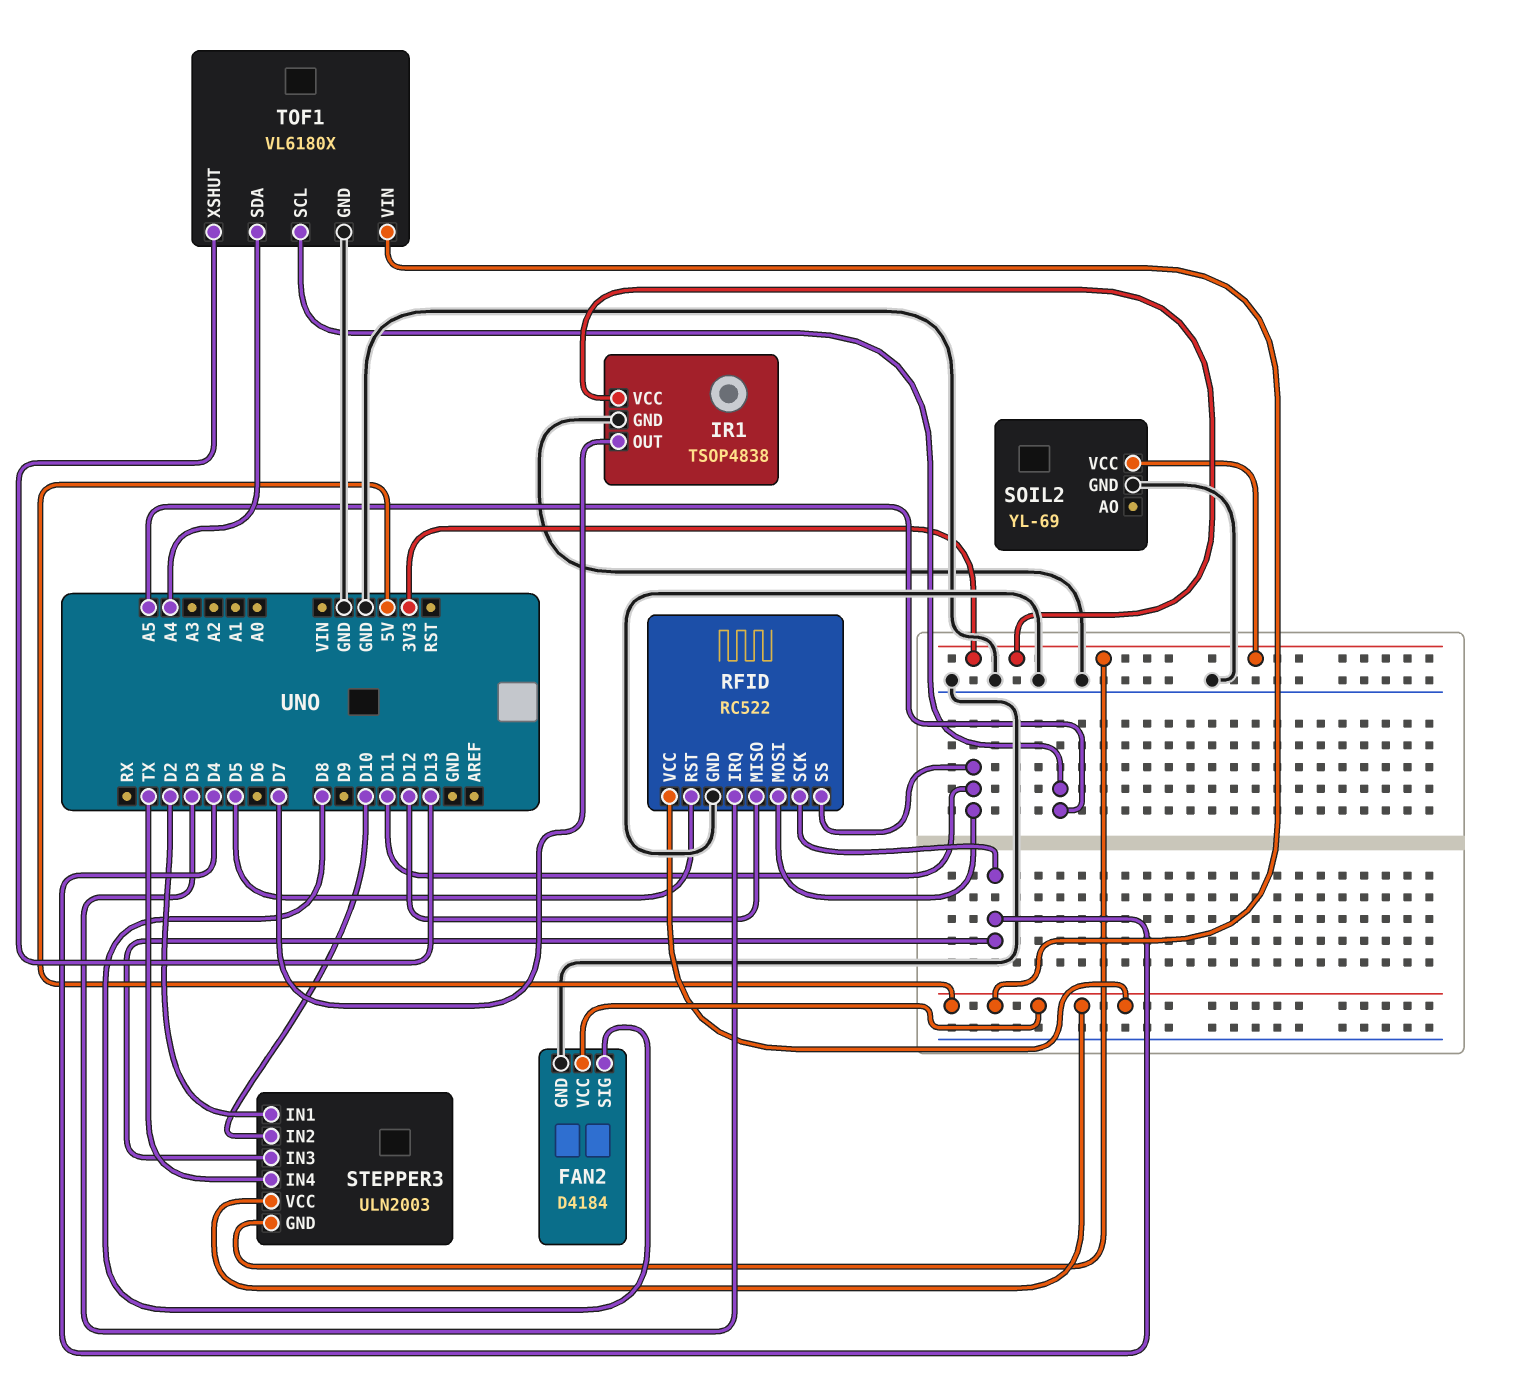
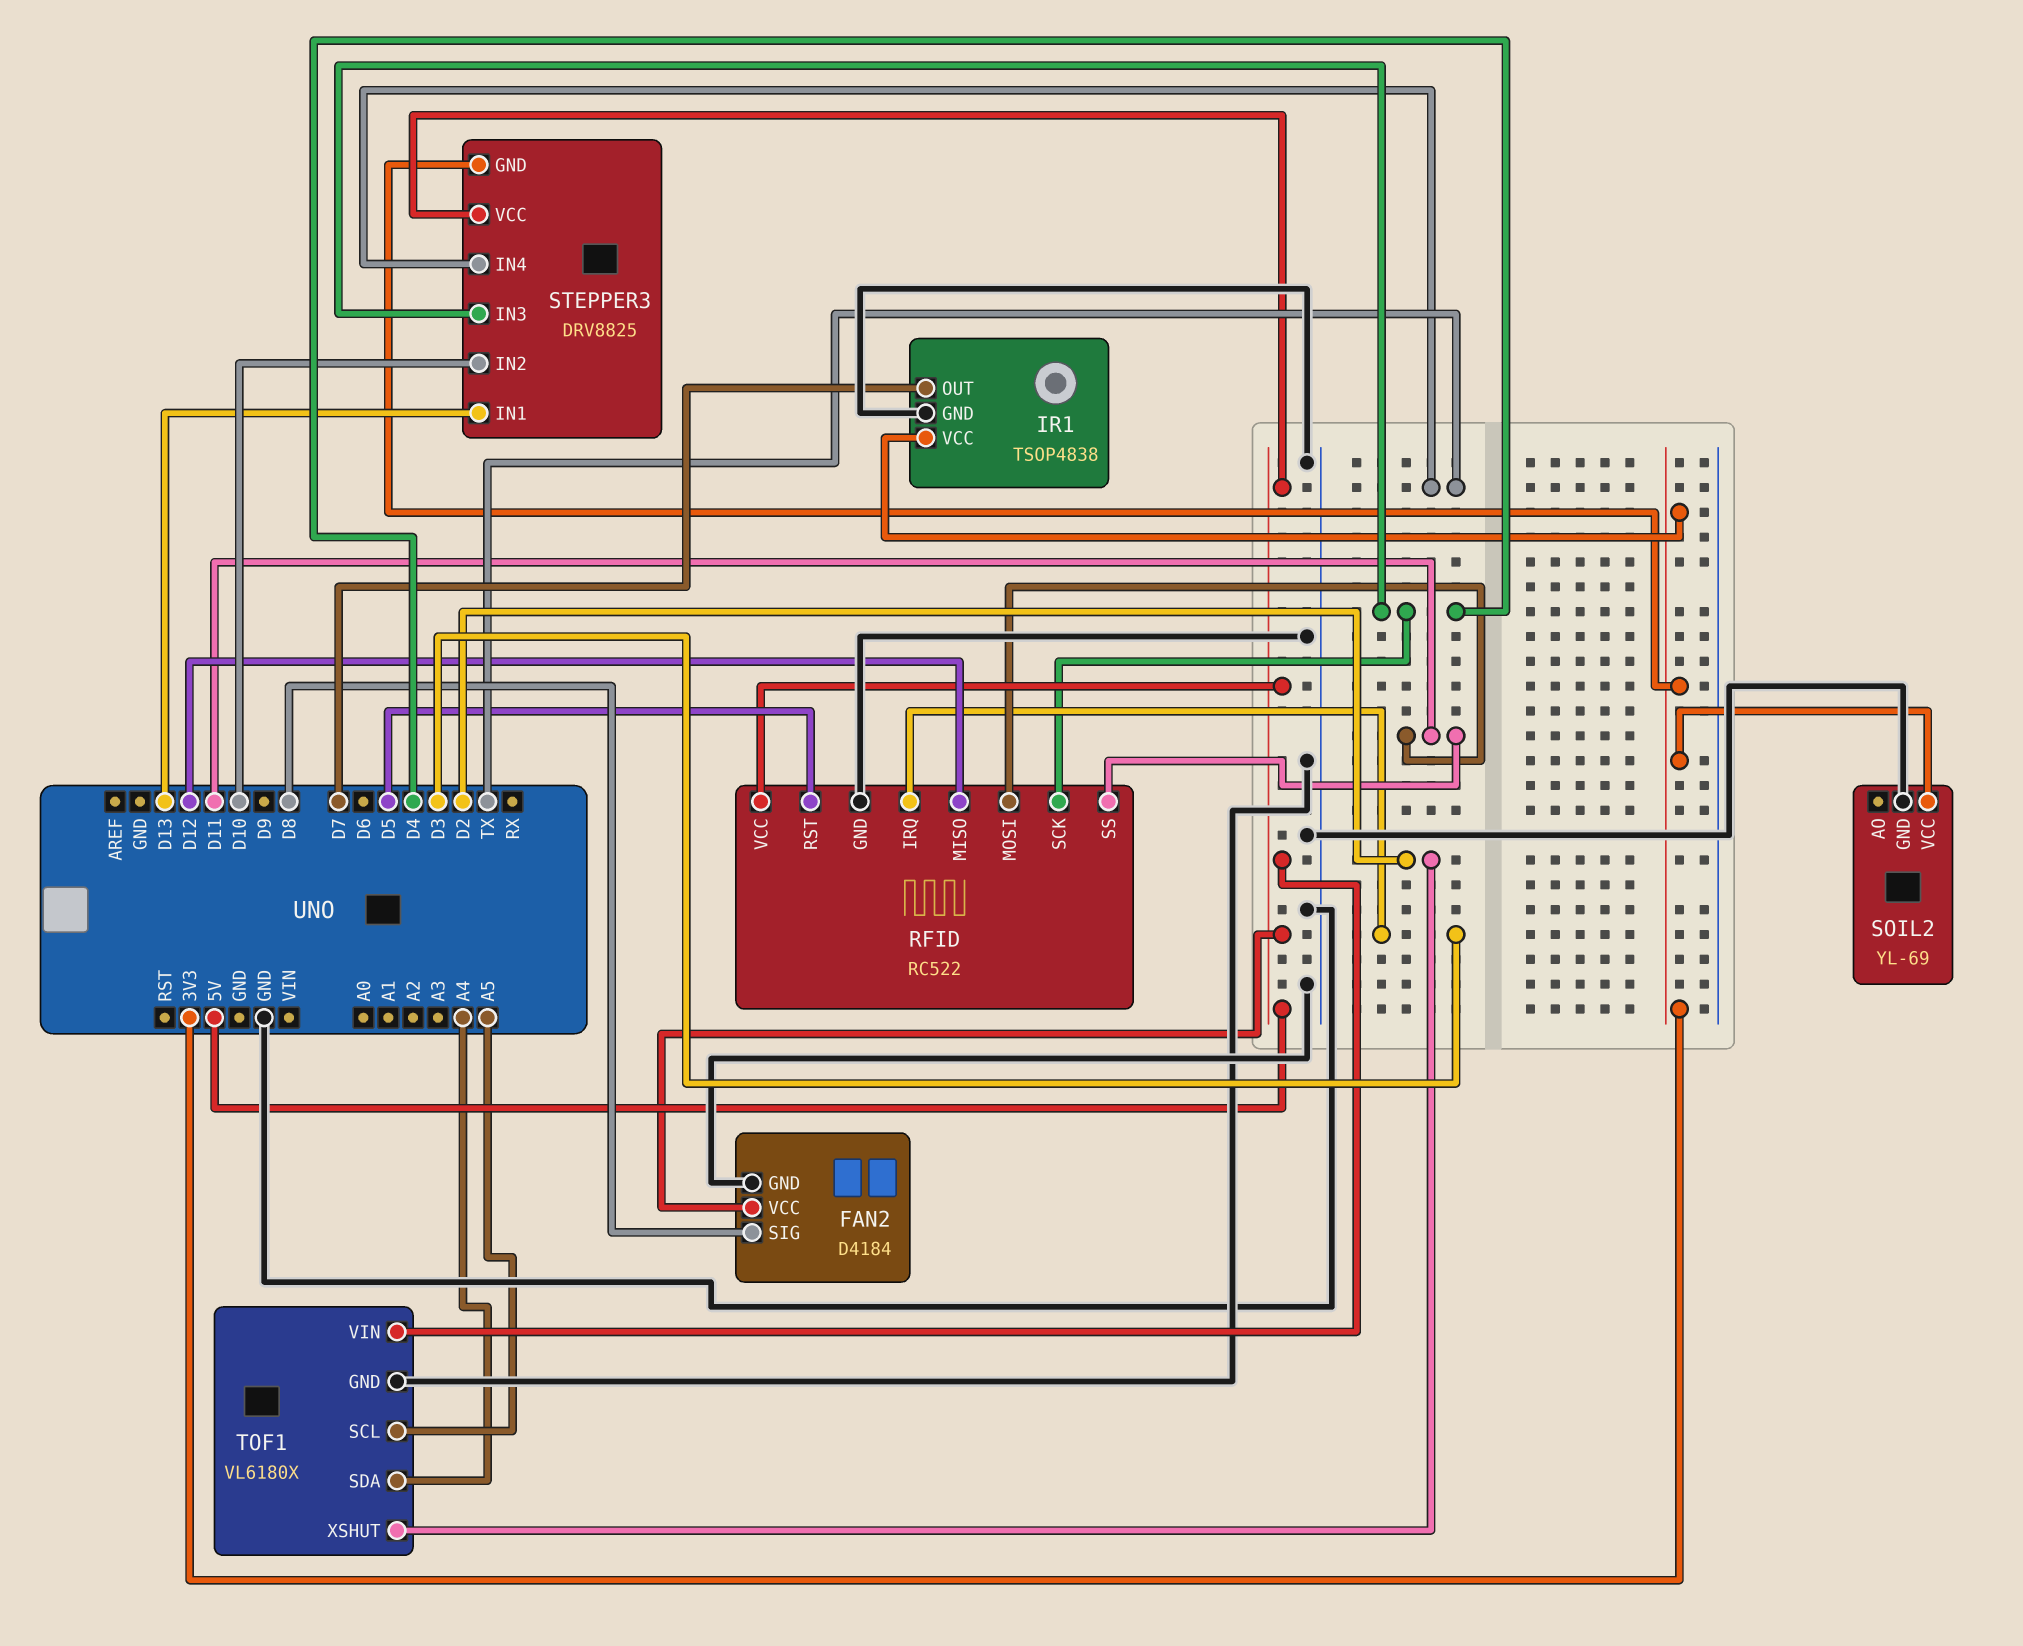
STEPPER3: ULN2003 -> DRV8825
STEPPER3 pin IN1: D2 -> D13
TOF1 pin XSHUT: D13 -> D2

